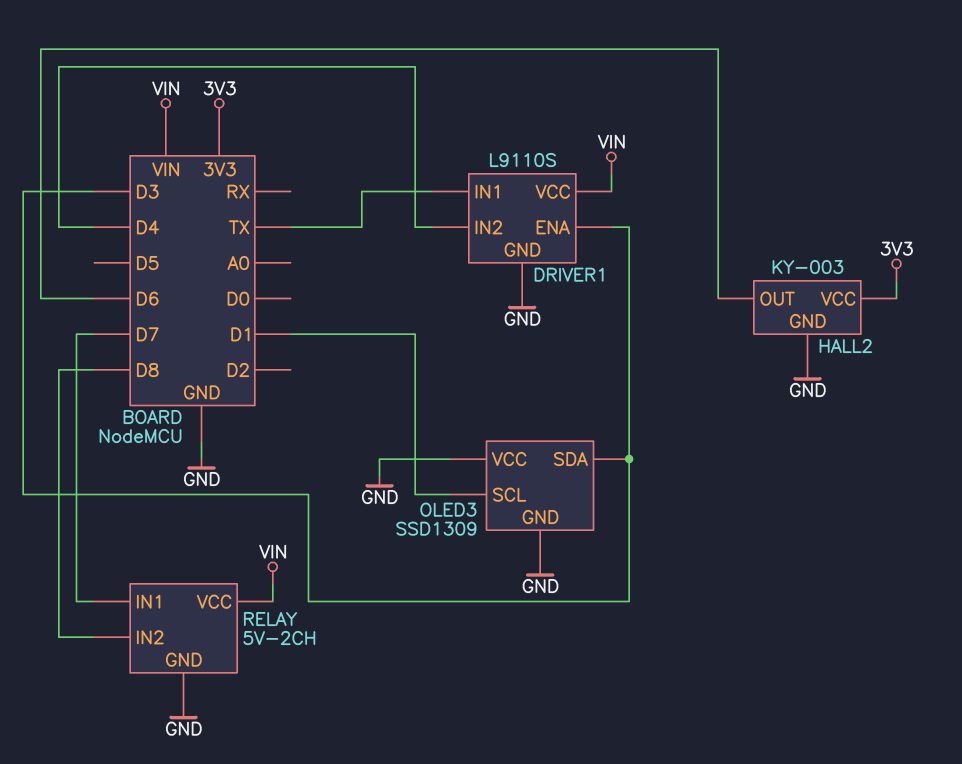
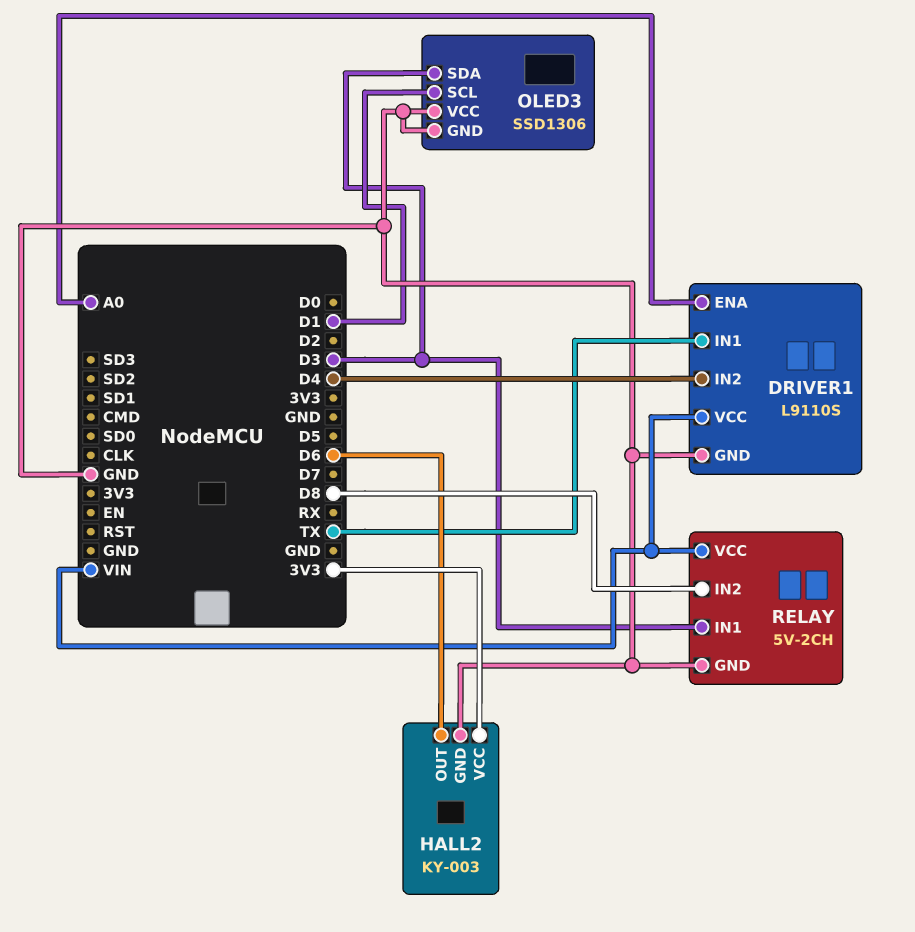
DRIVER1 pin ENA: D3 -> A0
OLED3: SSD1309 -> SSD1306
RELAY pin IN1: D7 -> D3

